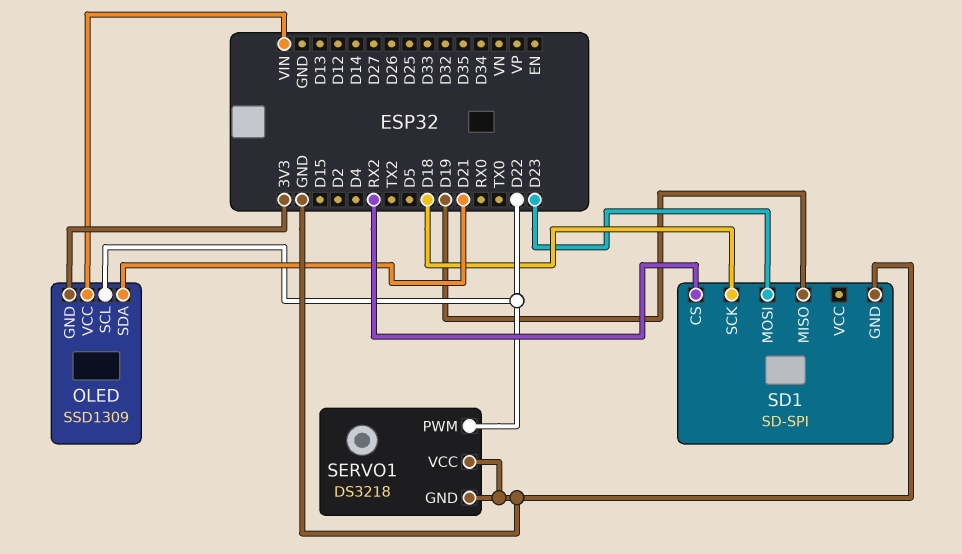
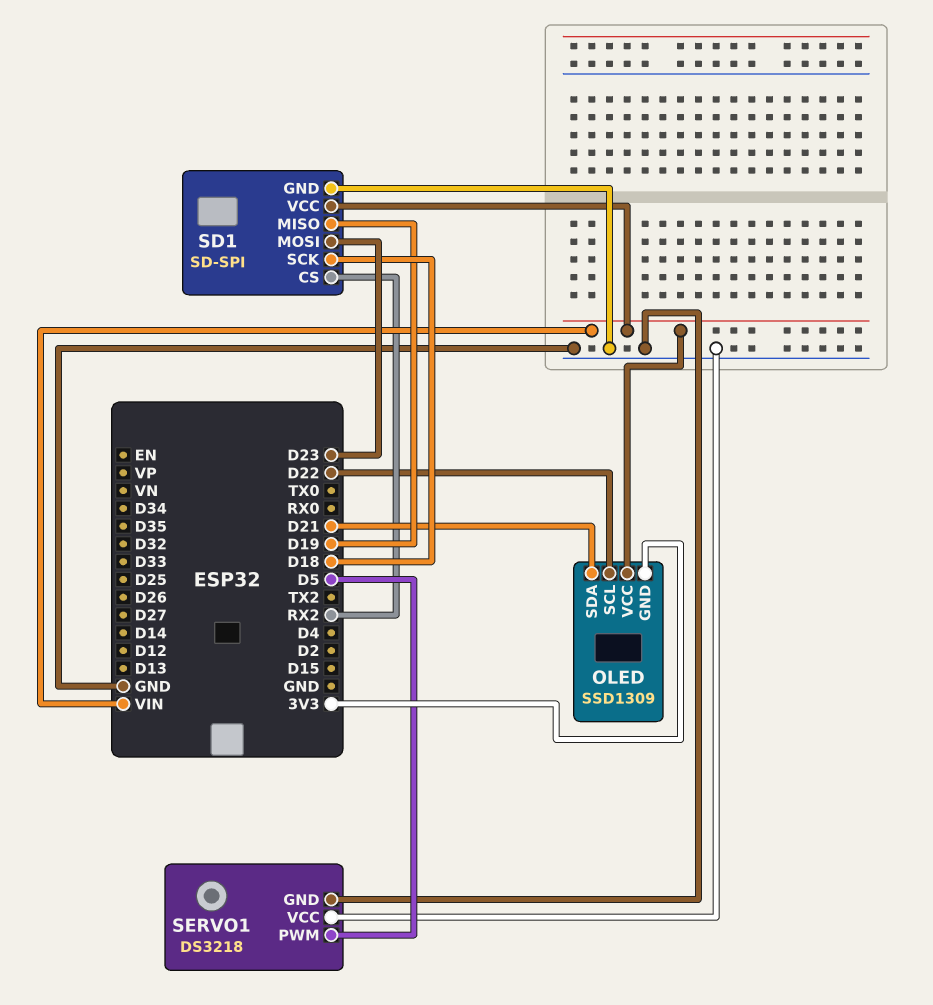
SD1 pin VCC: none -> VIN
SERVO1 pin PWM: D22 -> D5

